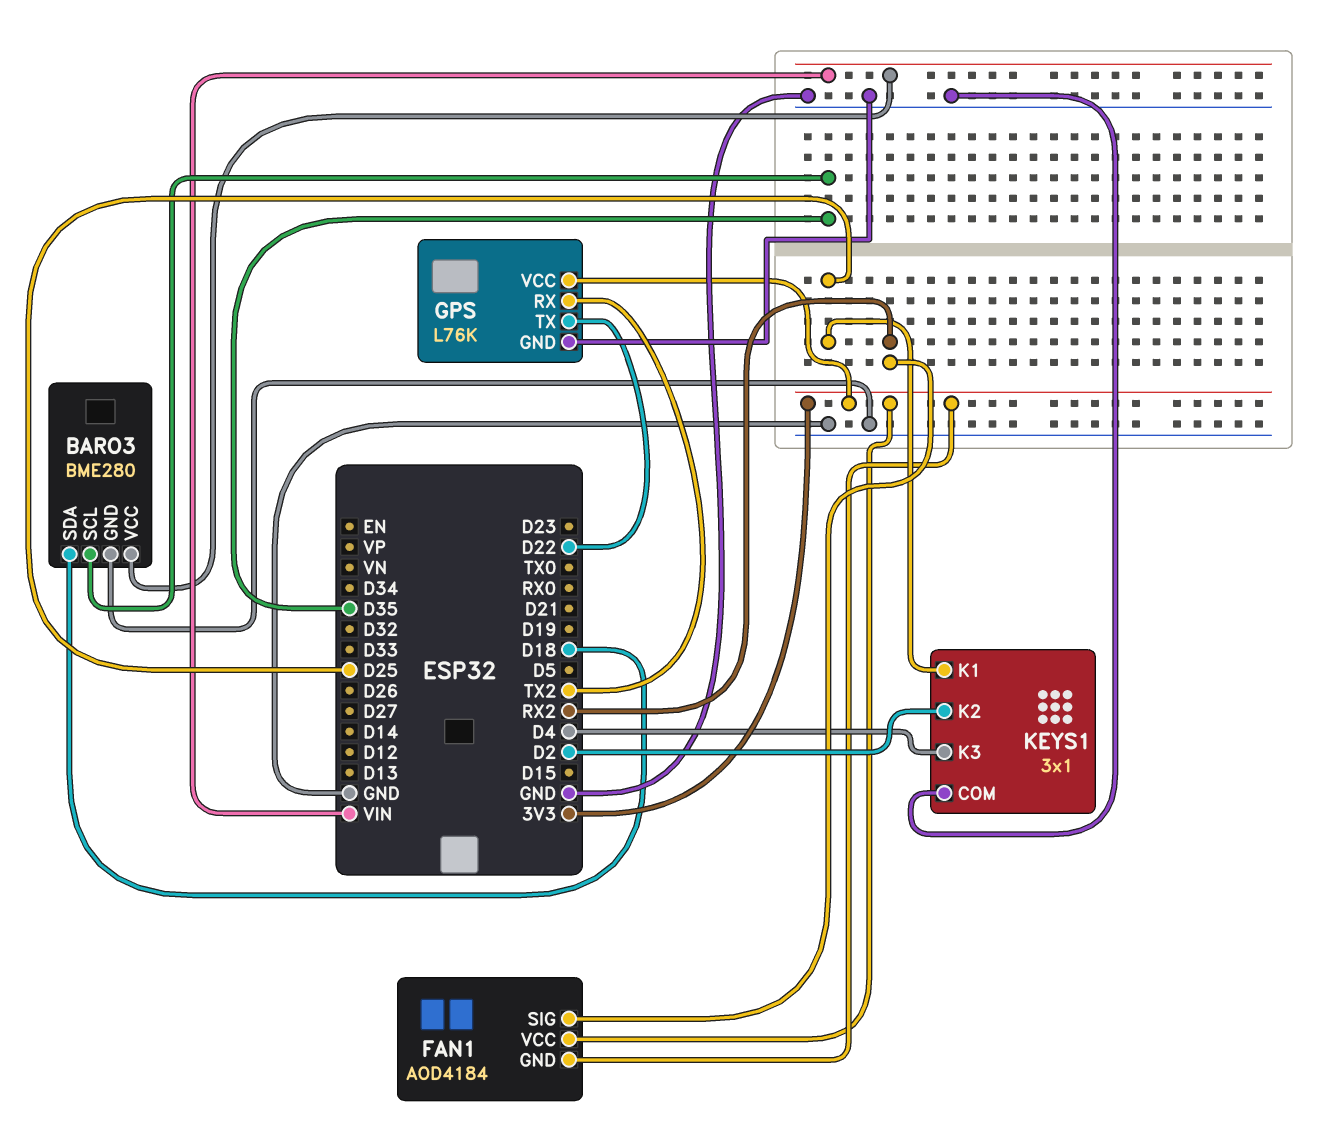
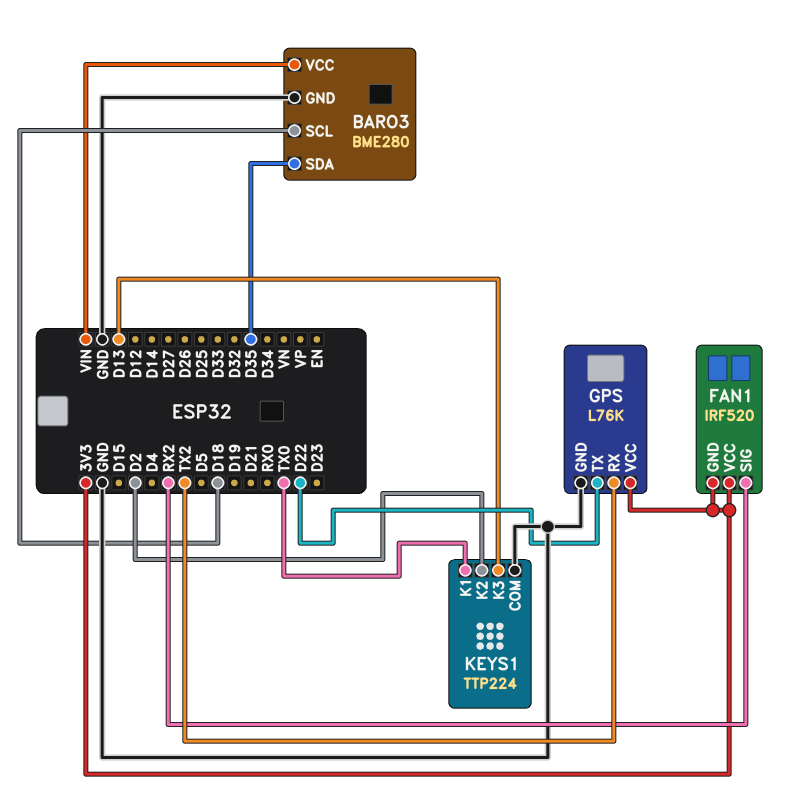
BARO3 pin SCL: D35 -> D18
BARO3 pin SDA: D18 -> D35
FAN1: AOD4184 -> IRF520
KEYS1: 3x1 -> TTP224
KEYS1 pin K1: D25 -> TX0
KEYS1 pin K3: D4 -> D13

